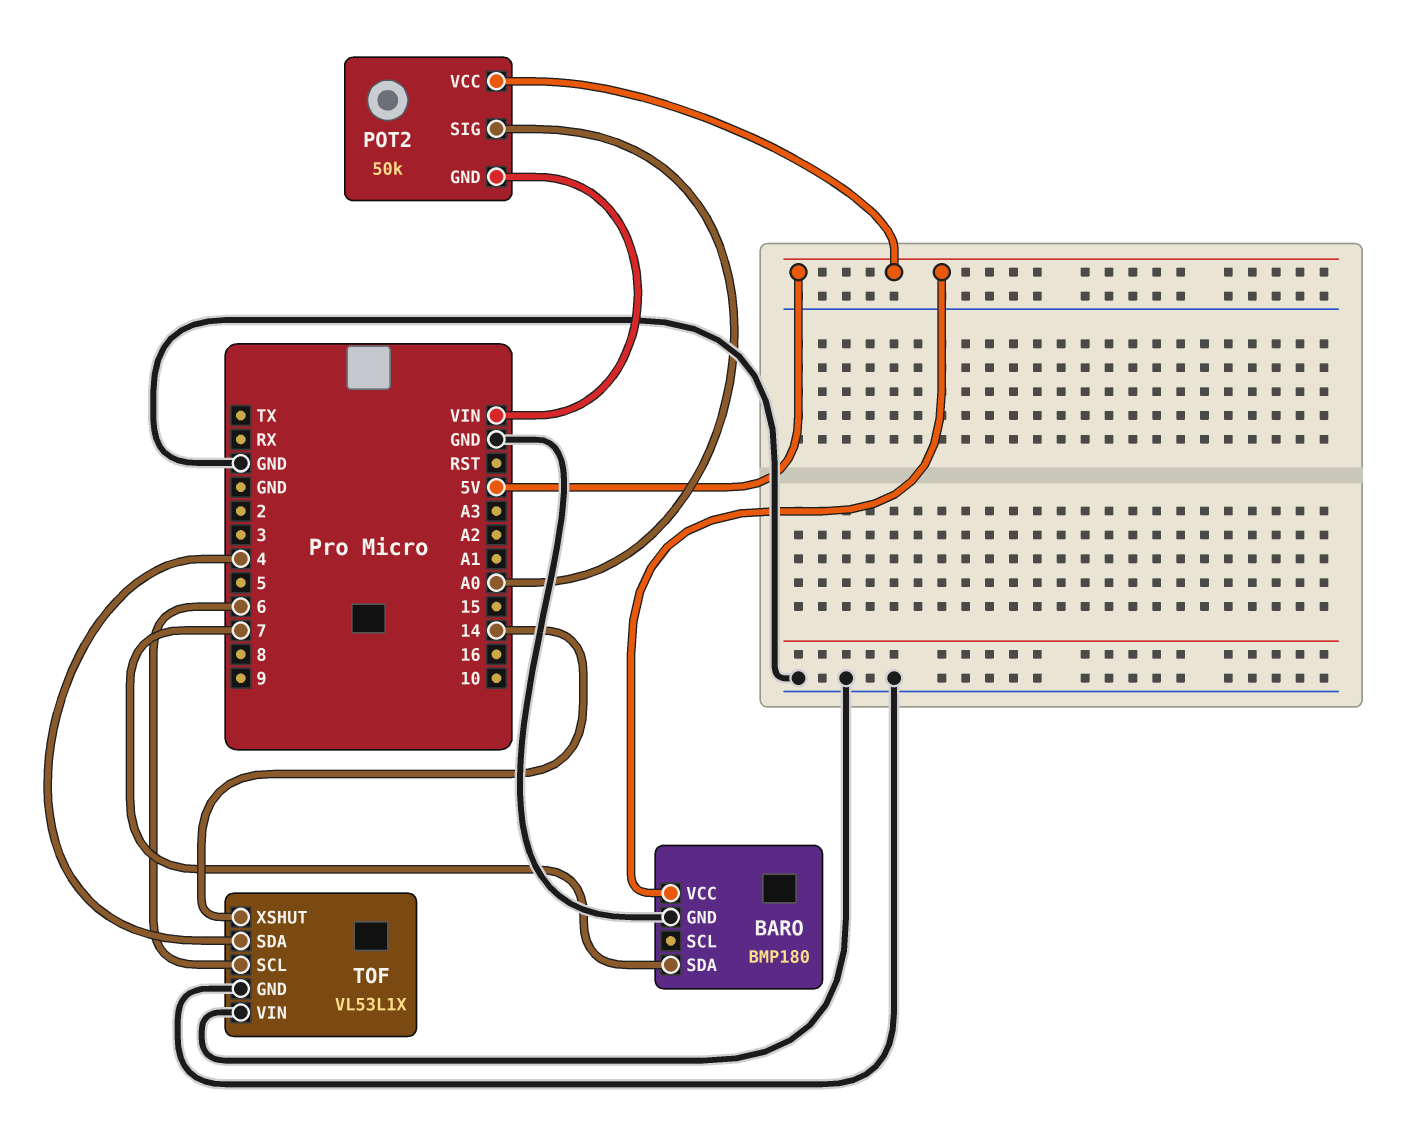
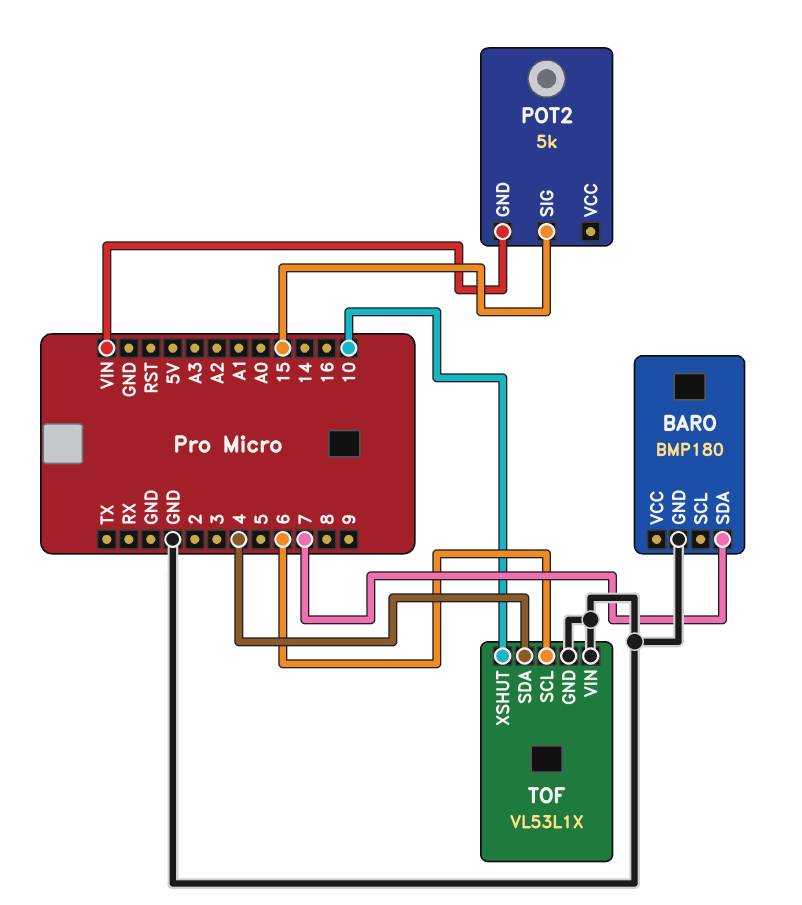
BARO pin VCC: 5V -> none
POT2: 50k -> 5k
POT2 pin SIG: A0 -> 15
POT2 pin VCC: 5V -> none
TOF pin XSHUT: 14 -> 10

